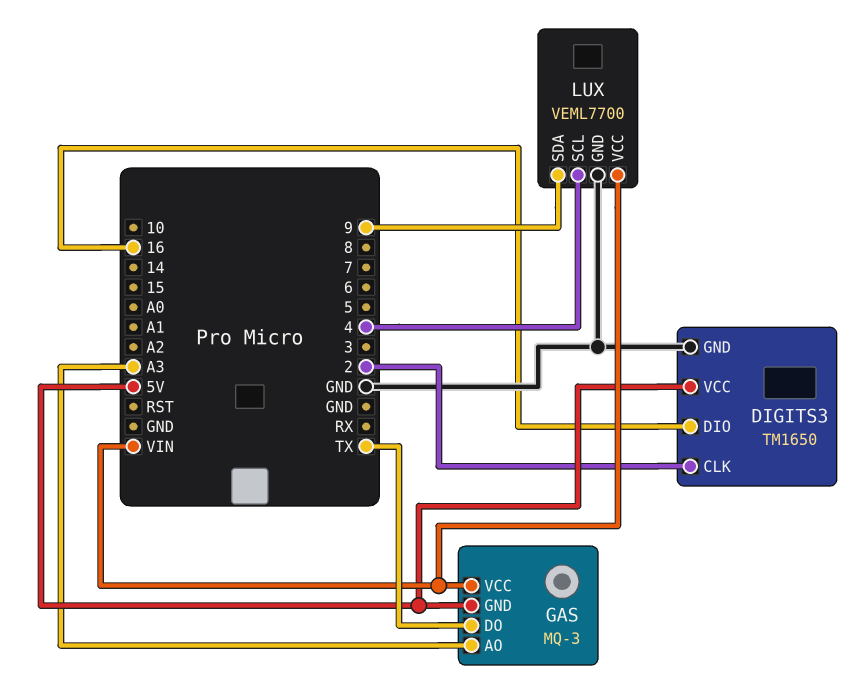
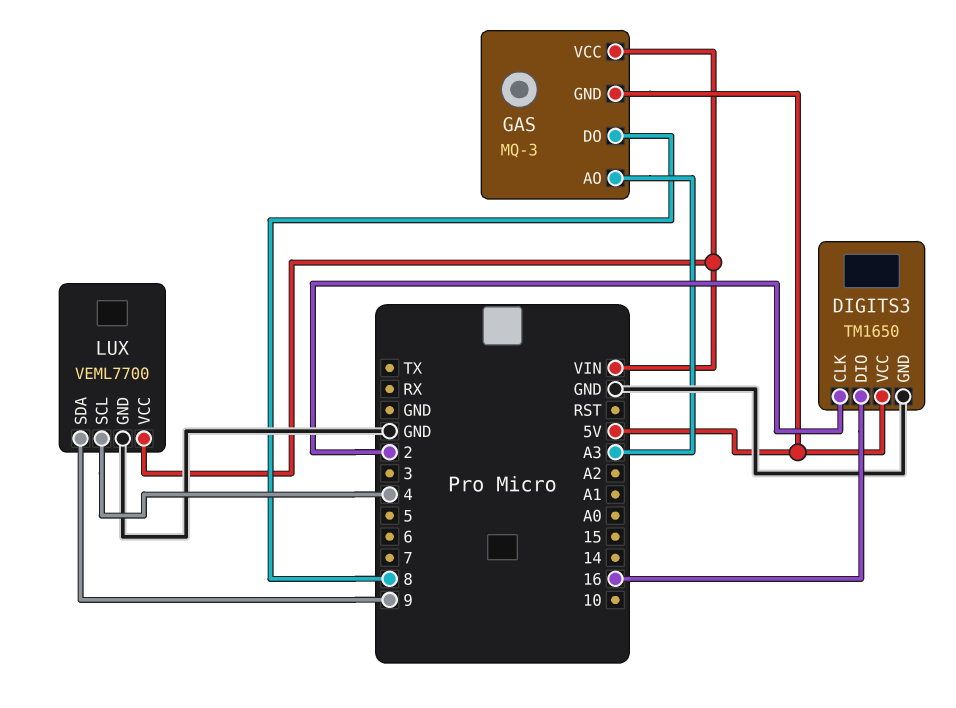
GAS pin DO: TX -> 8

